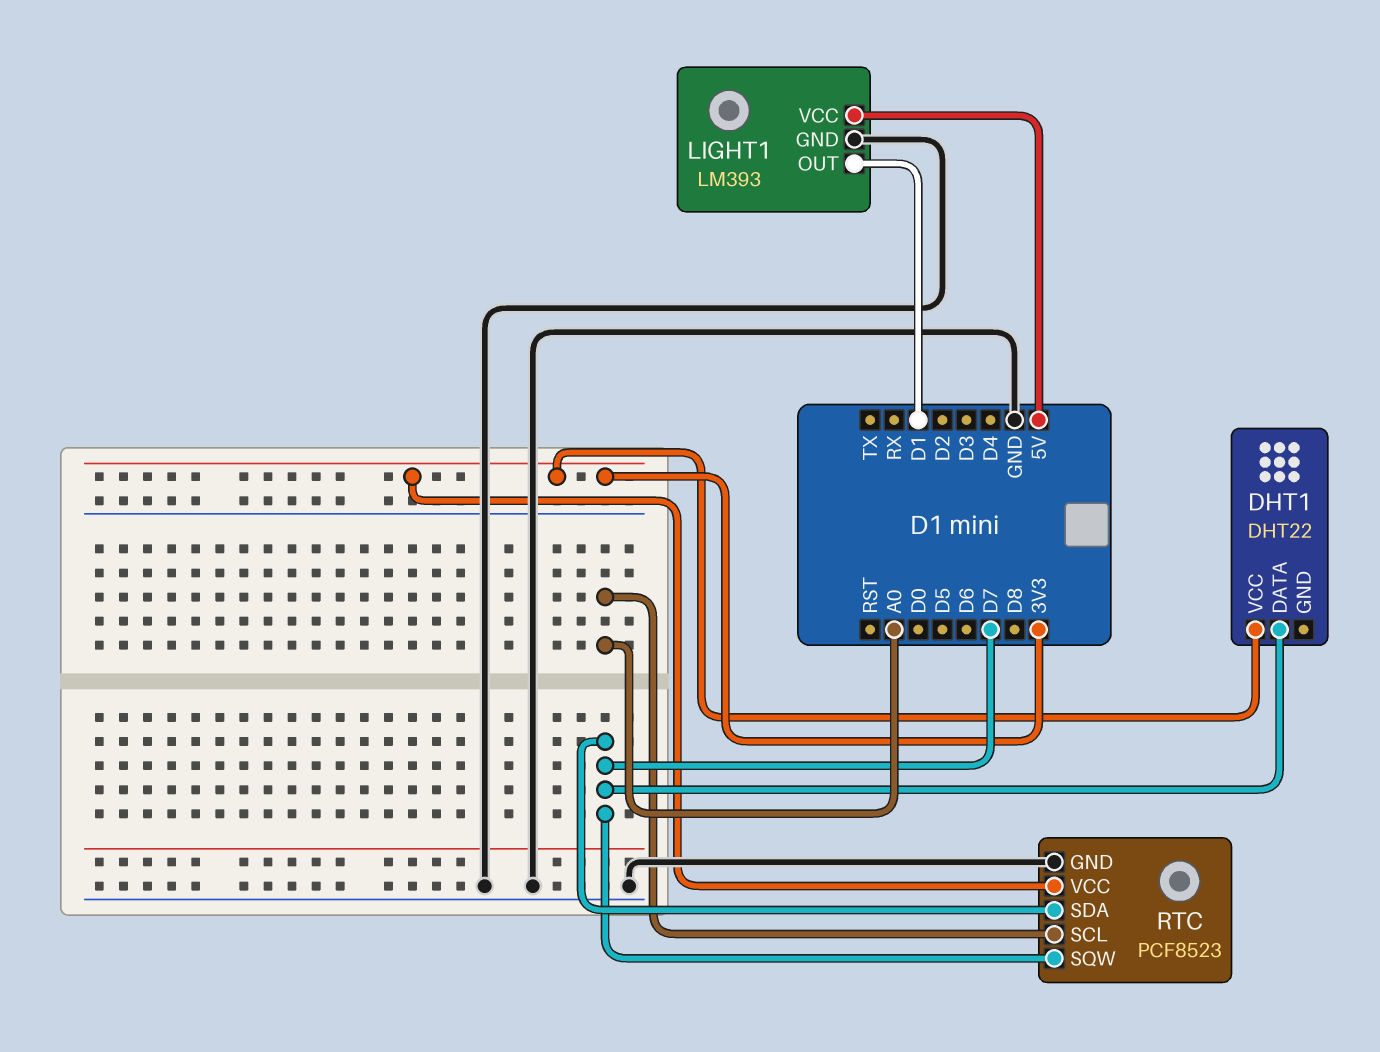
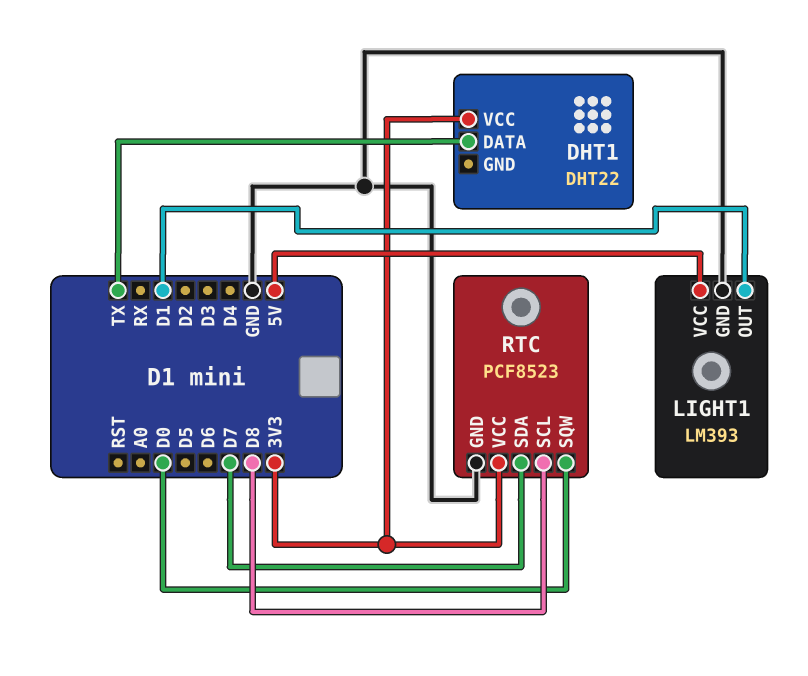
DHT1 pin DATA: D7 -> TX
RTC pin SCL: A0 -> D8
RTC pin SQW: D7 -> D0

